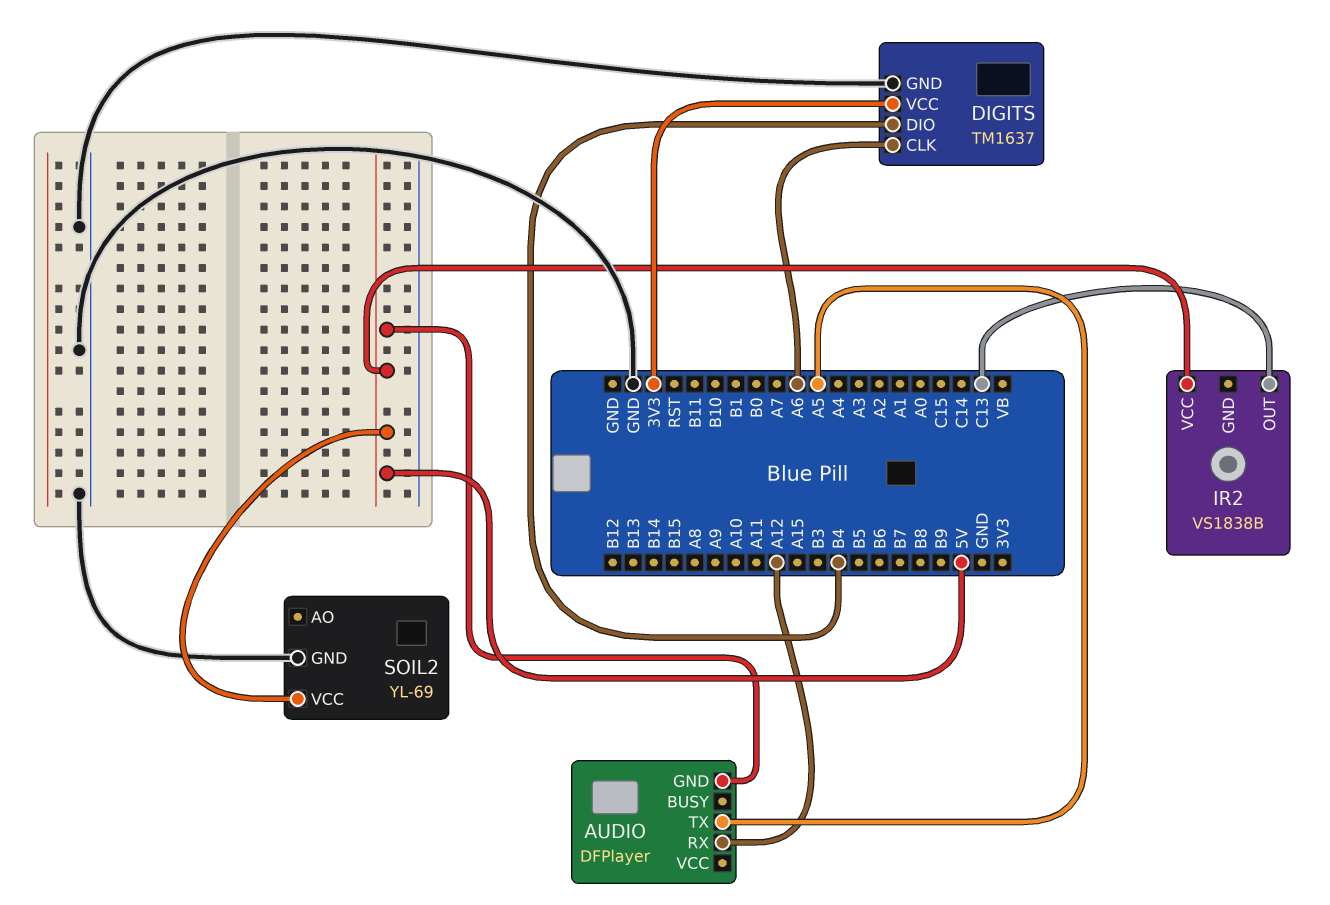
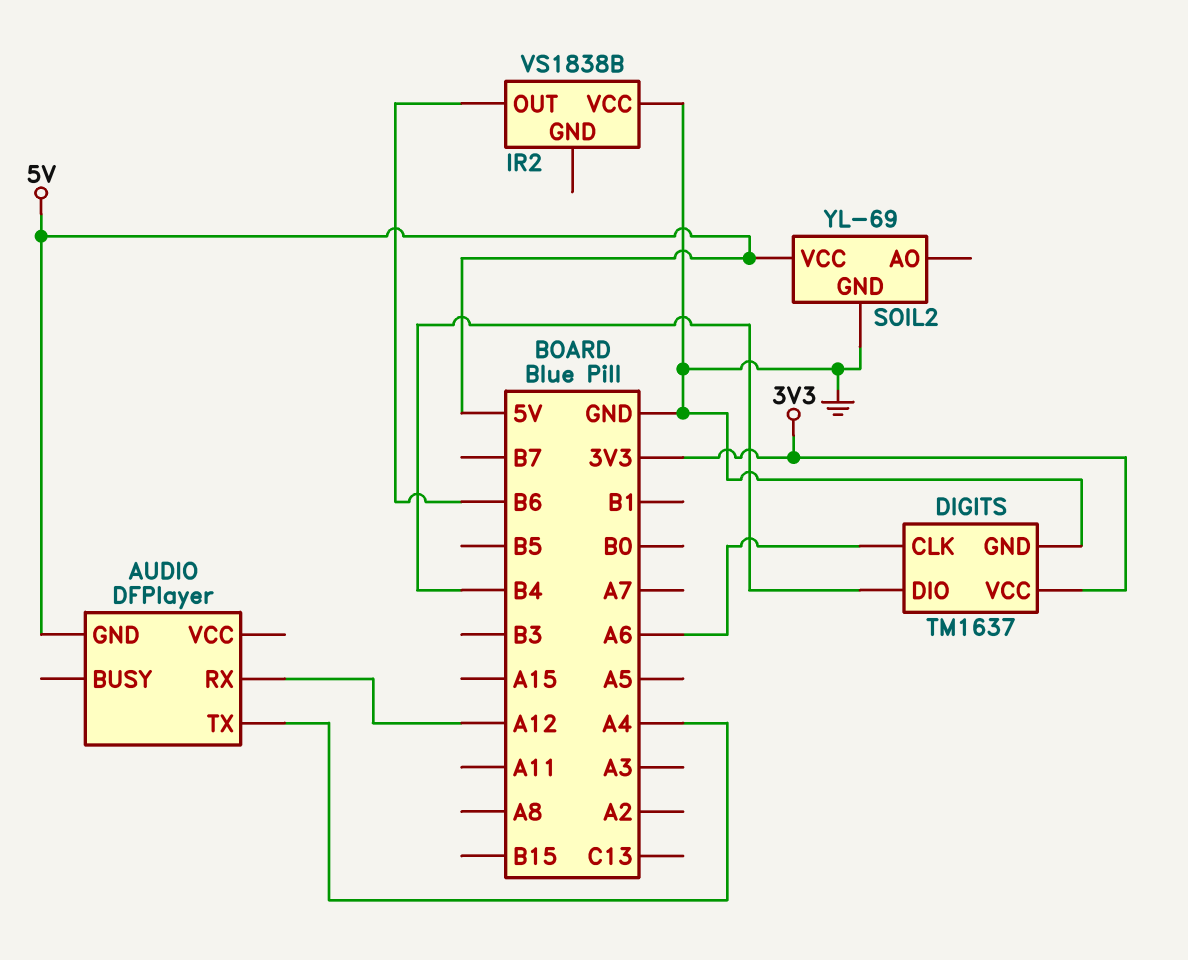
AUDIO pin TX: A5 -> A4
IR2 pin OUT: C13 -> B6
IR2 pin VCC: 5V -> GND

